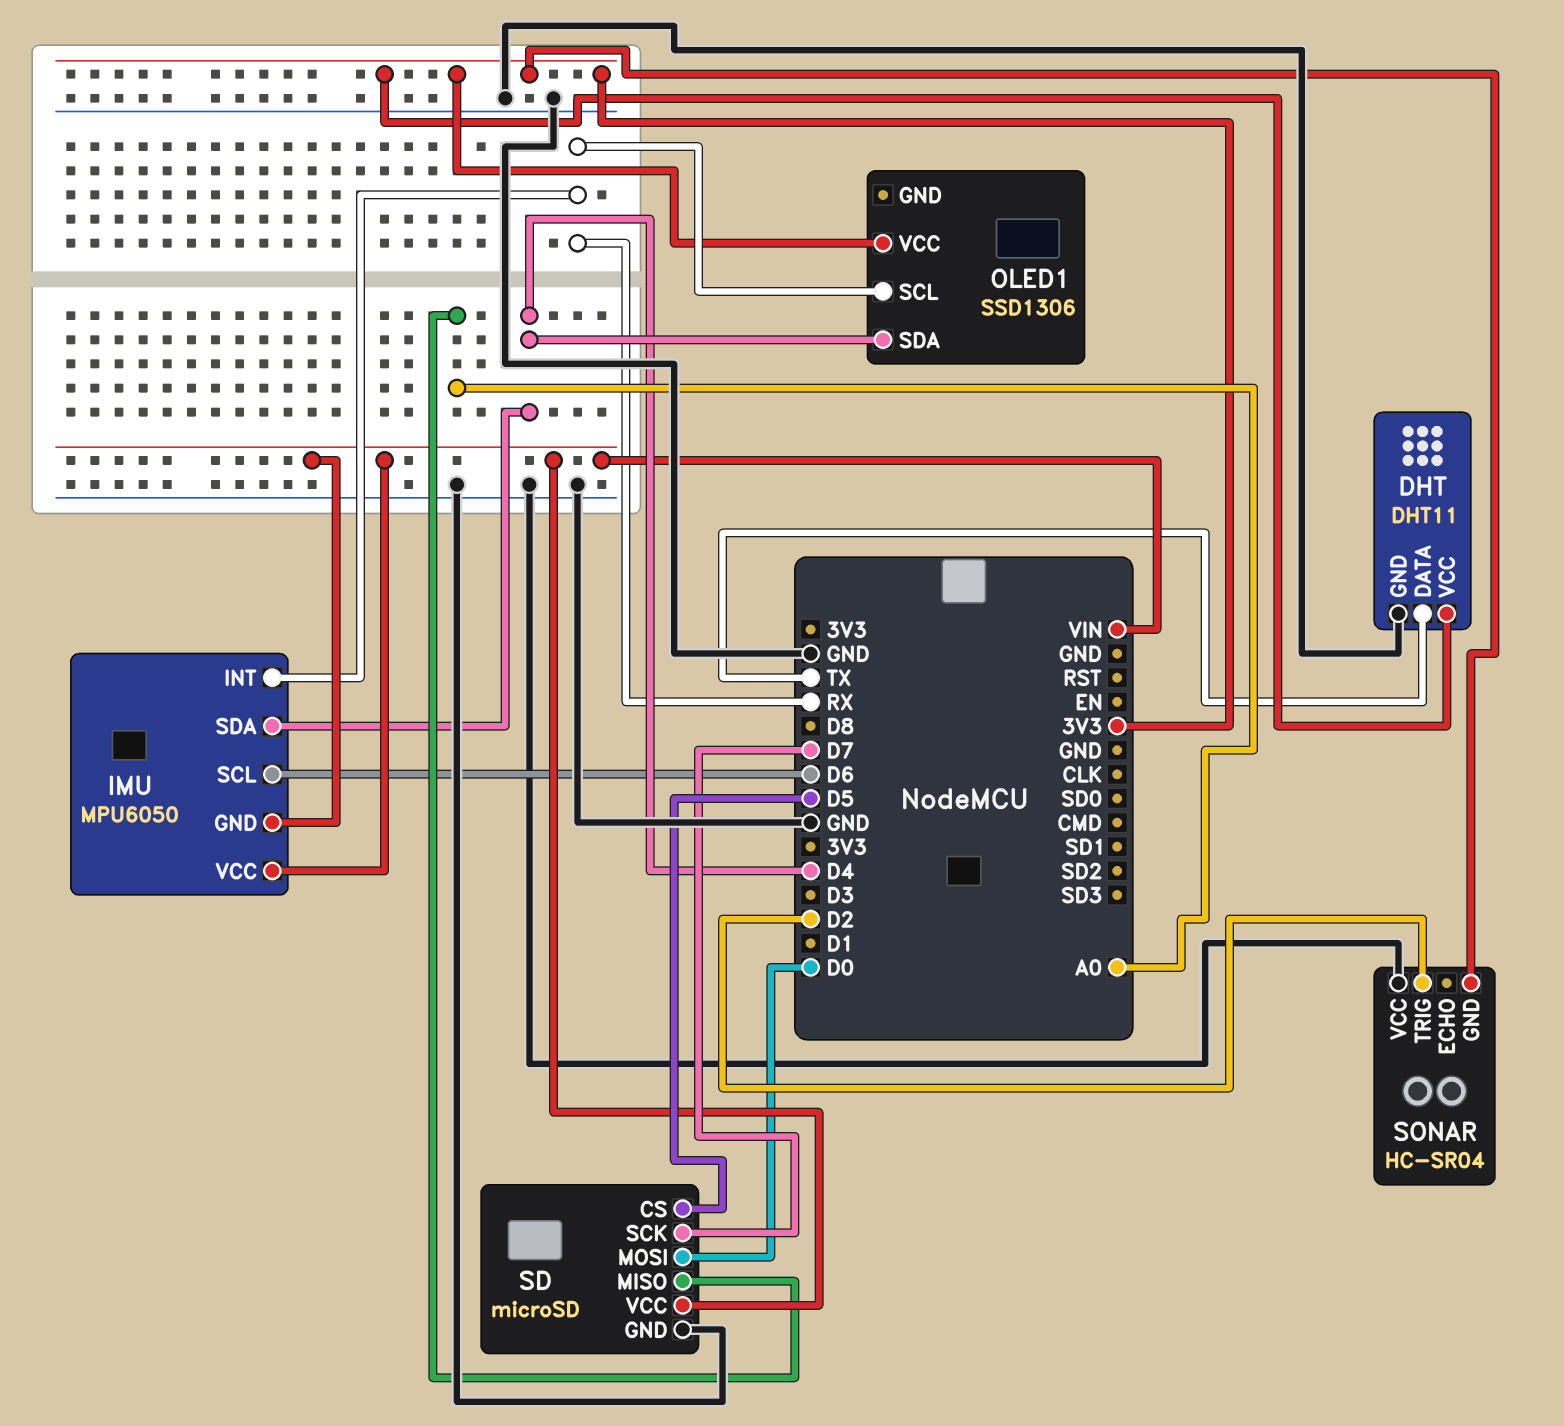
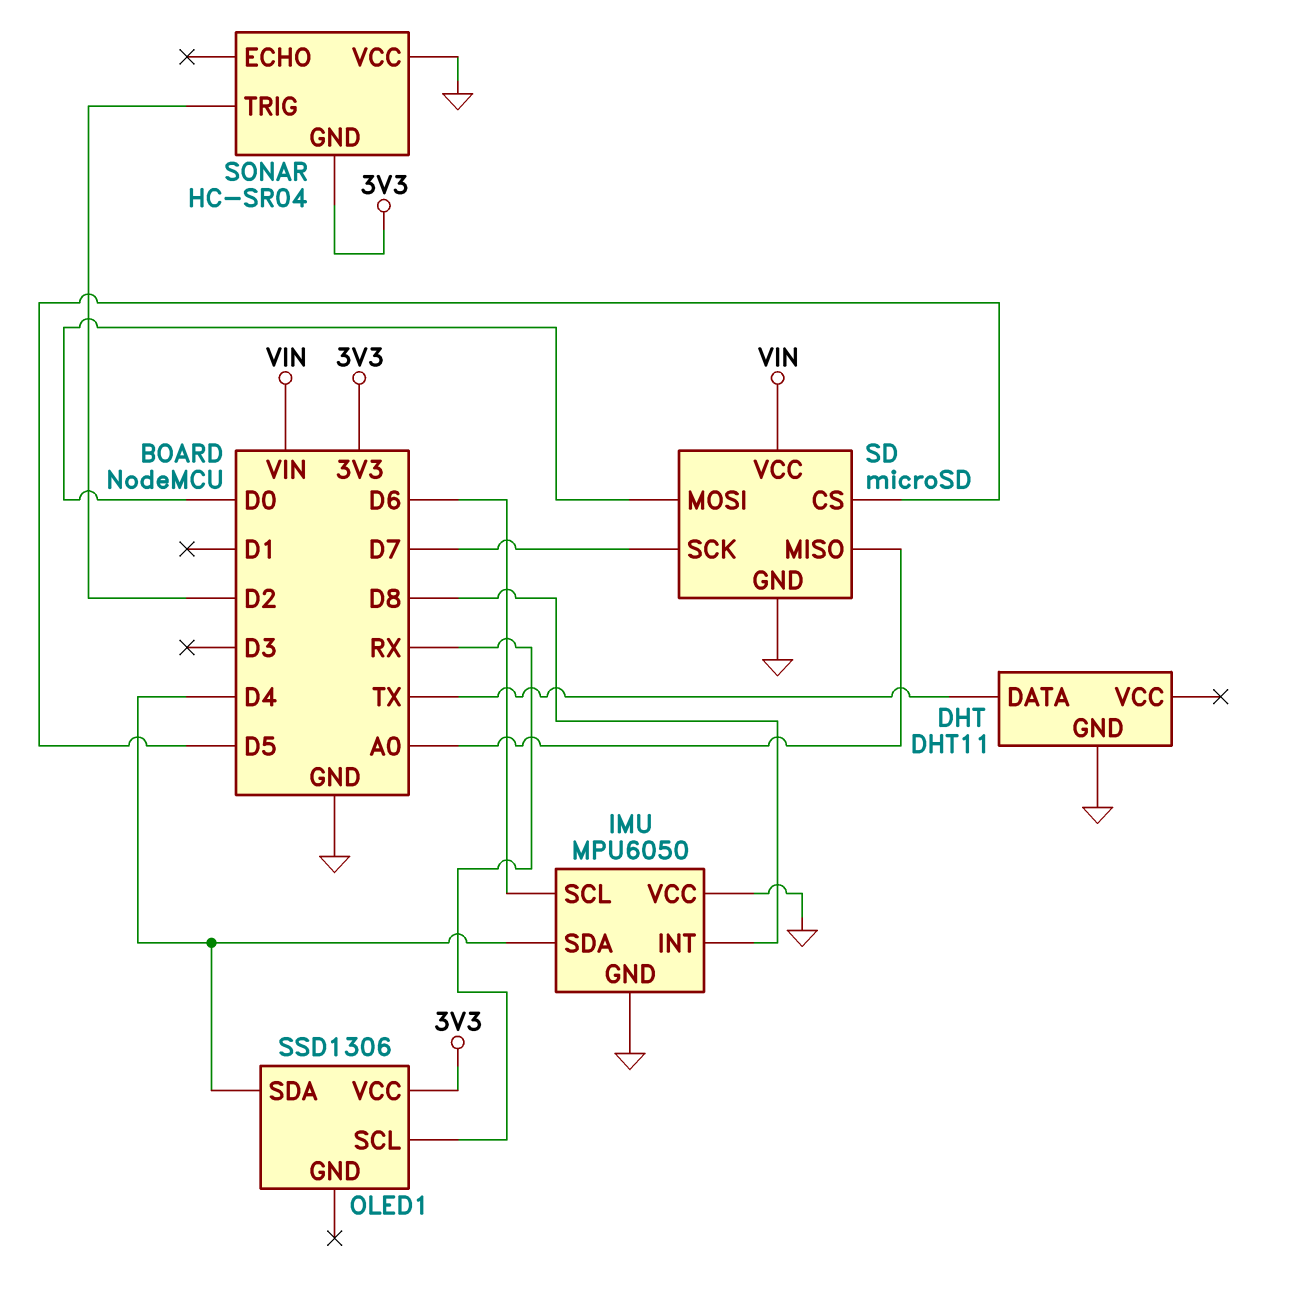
DHT pin VCC: 3V3 -> none
IMU pin GND: VIN -> GND
IMU pin INT: RX -> D8
IMU pin VCC: VIN -> GND

